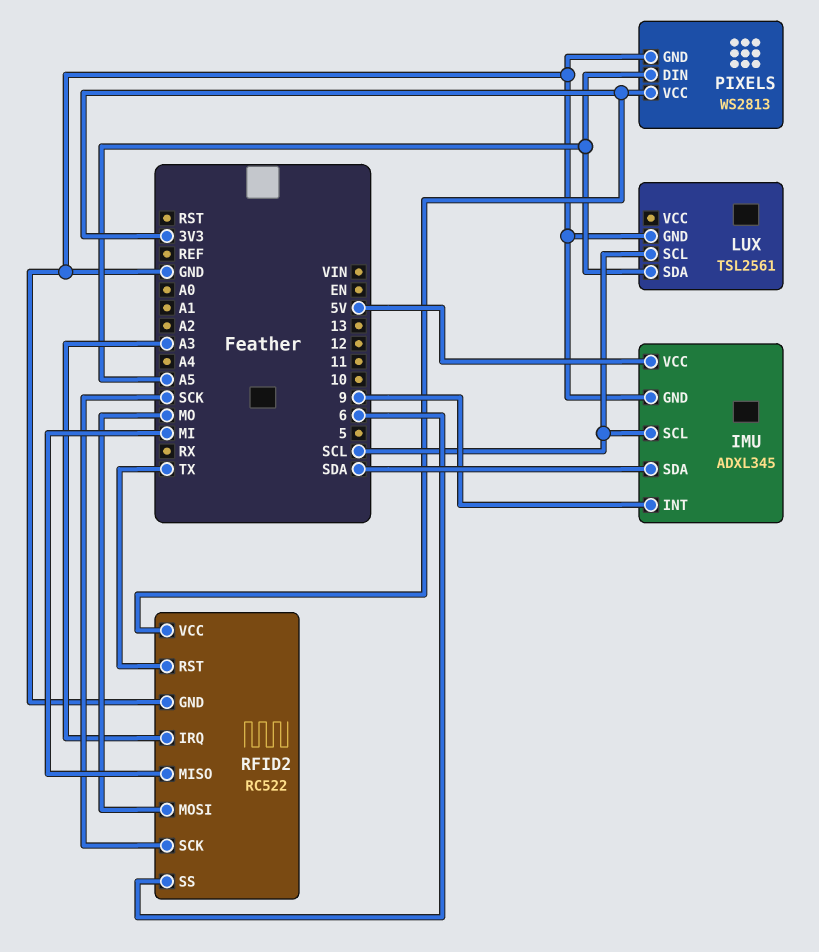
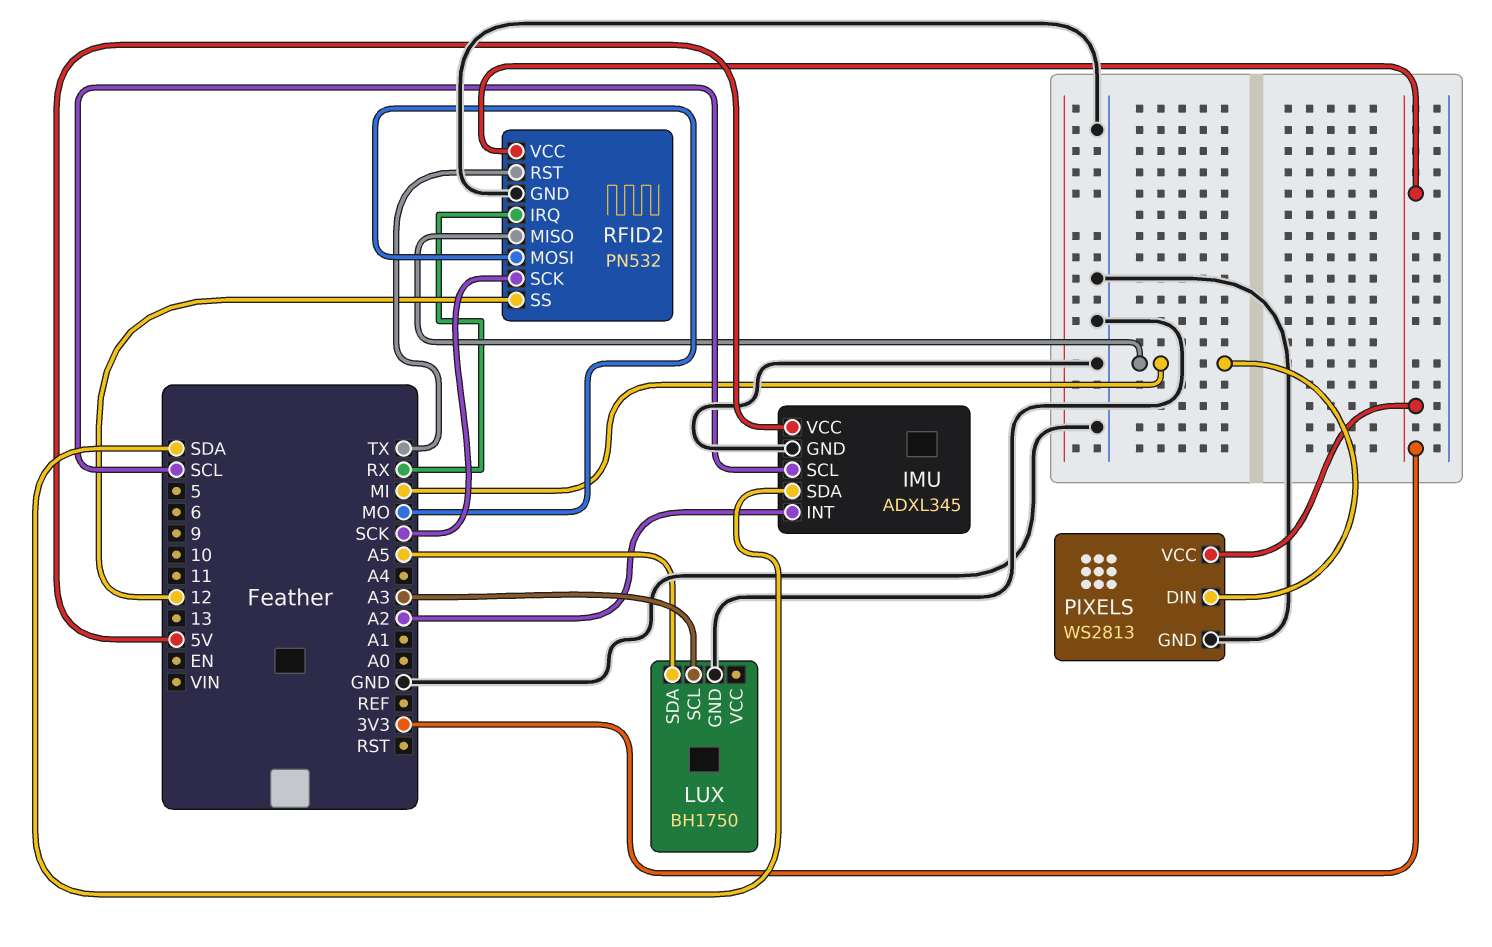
IMU pin INT: 9 -> A2
LUX: TSL2561 -> BH1750
LUX pin SCL: SCL -> A3
PIXELS pin DIN: A5 -> MI
RFID2: RC522 -> PN532
RFID2 pin IRQ: A3 -> RX
RFID2 pin SS: 6 -> 12

